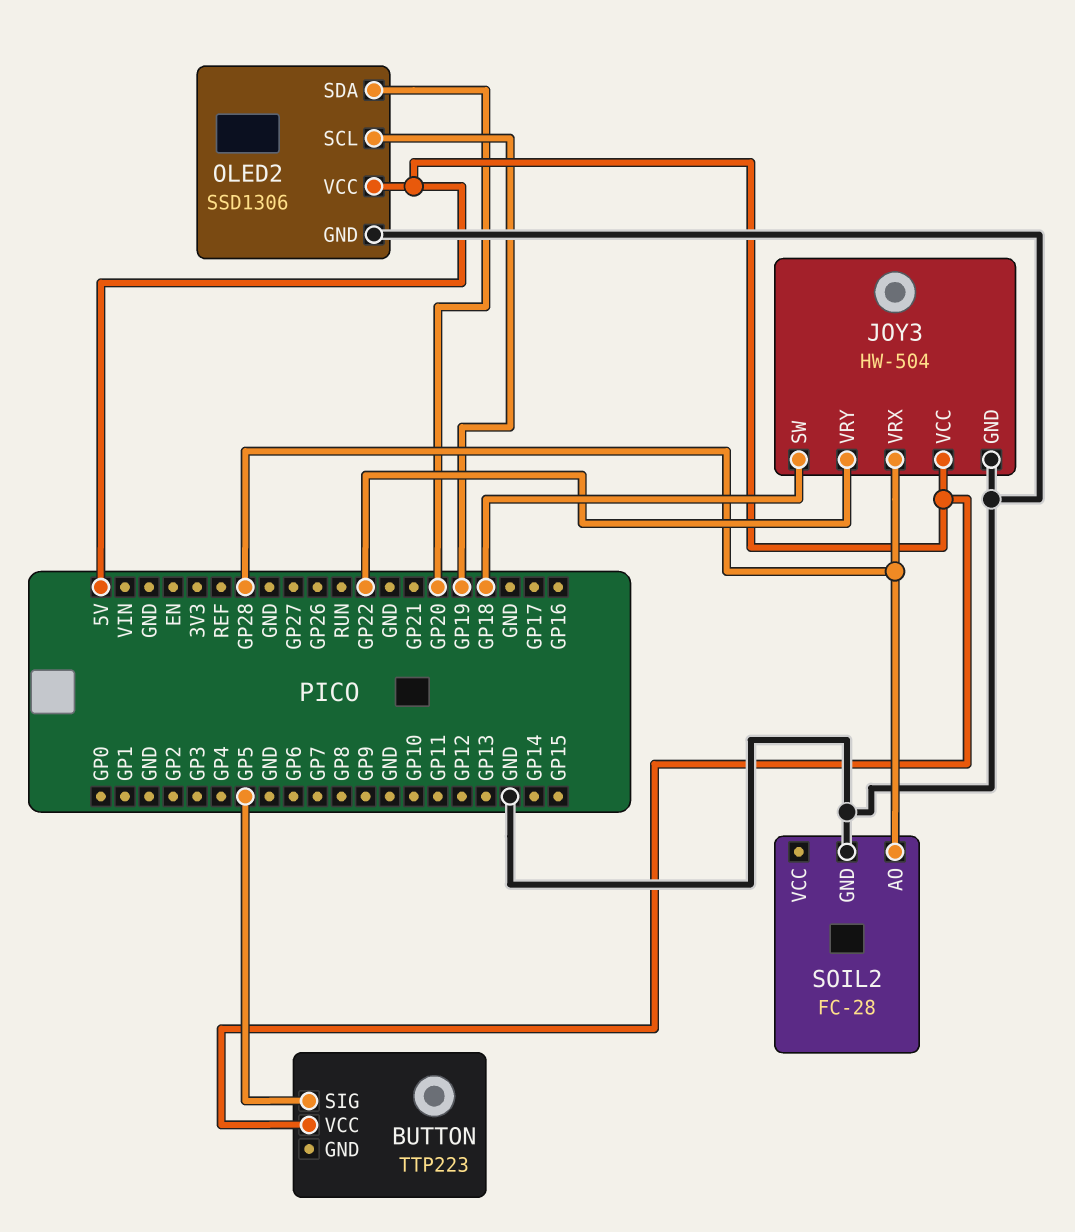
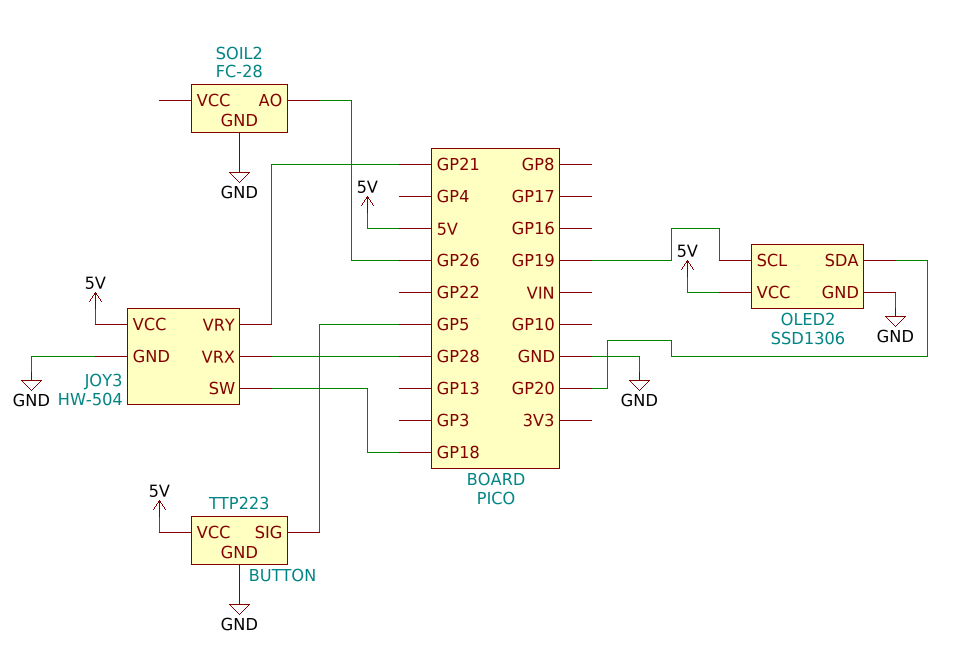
BUTTON pin GND: none -> GND
JOY3 pin VRY: GP22 -> GP21
SOIL2 pin AO: GP28 -> GP26

